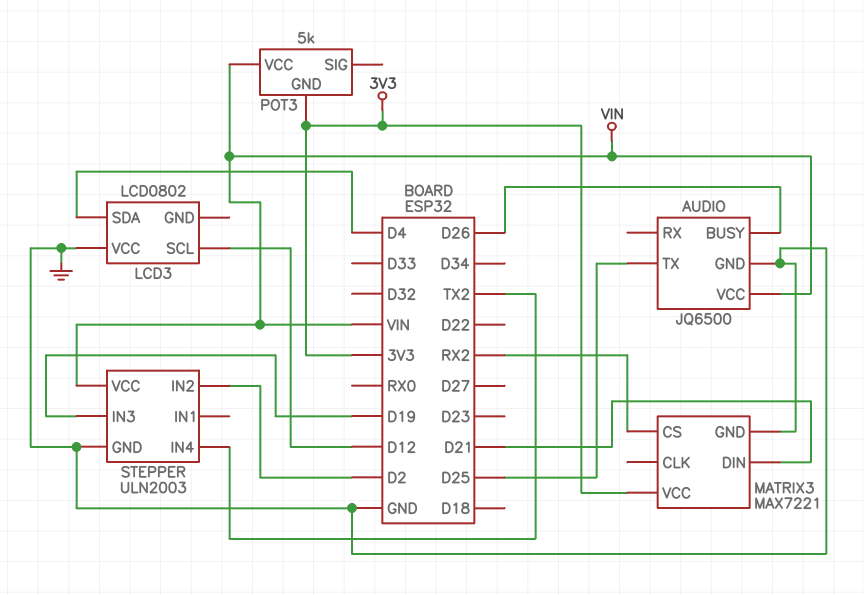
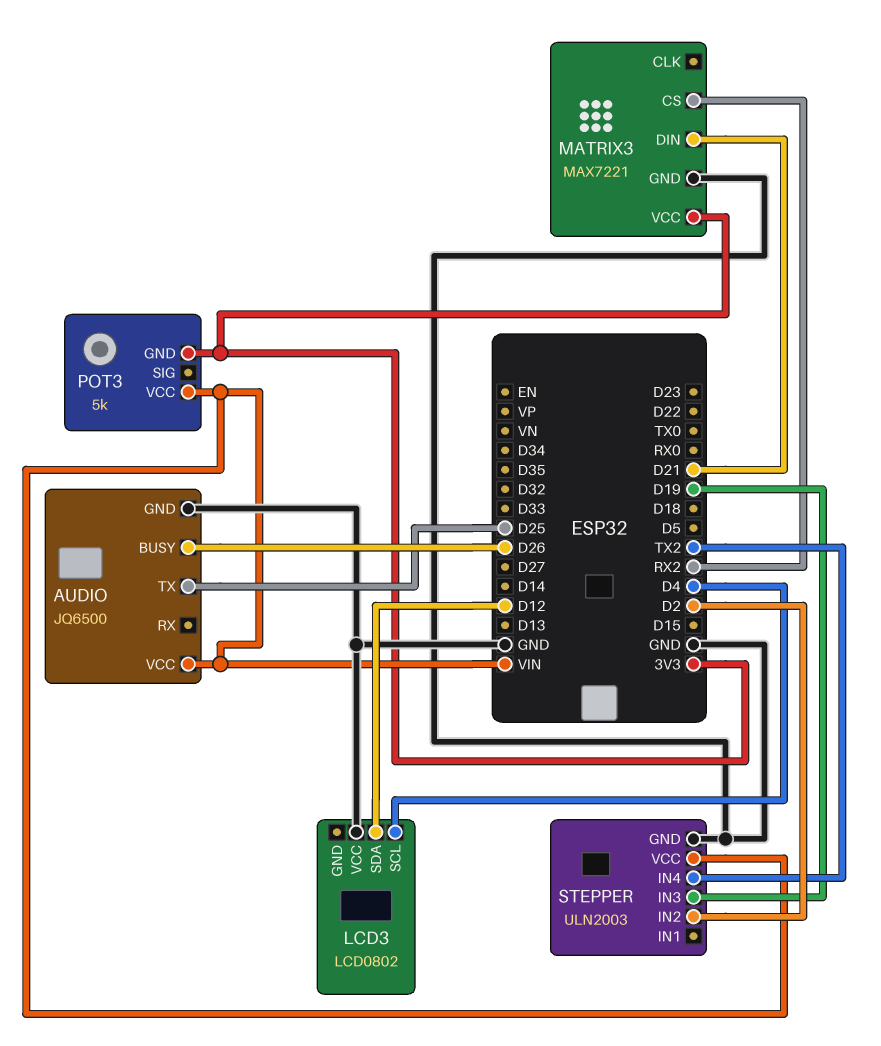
LCD3 pin SCL: D12 -> D4
LCD3 pin SDA: D4 -> D12

